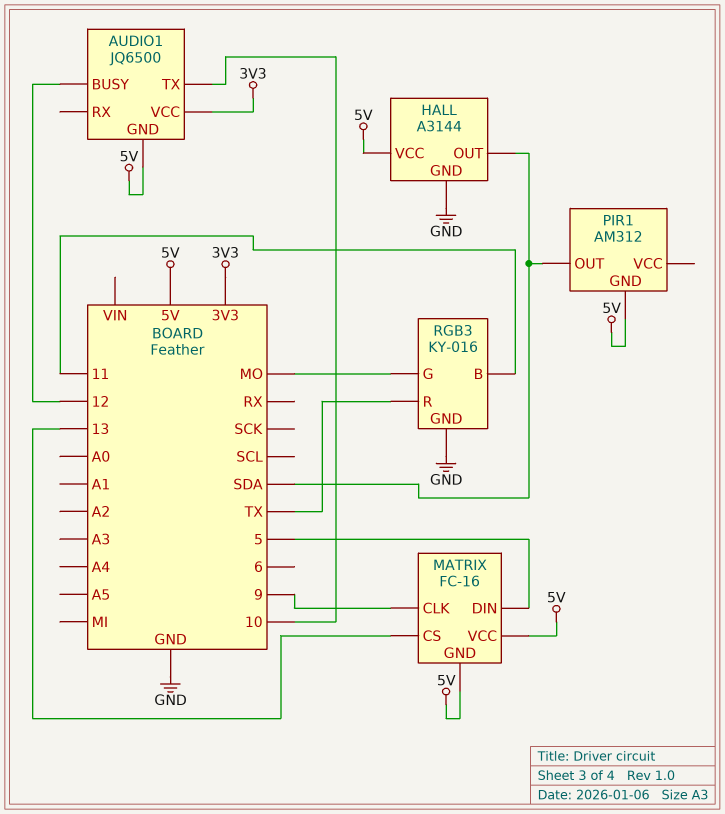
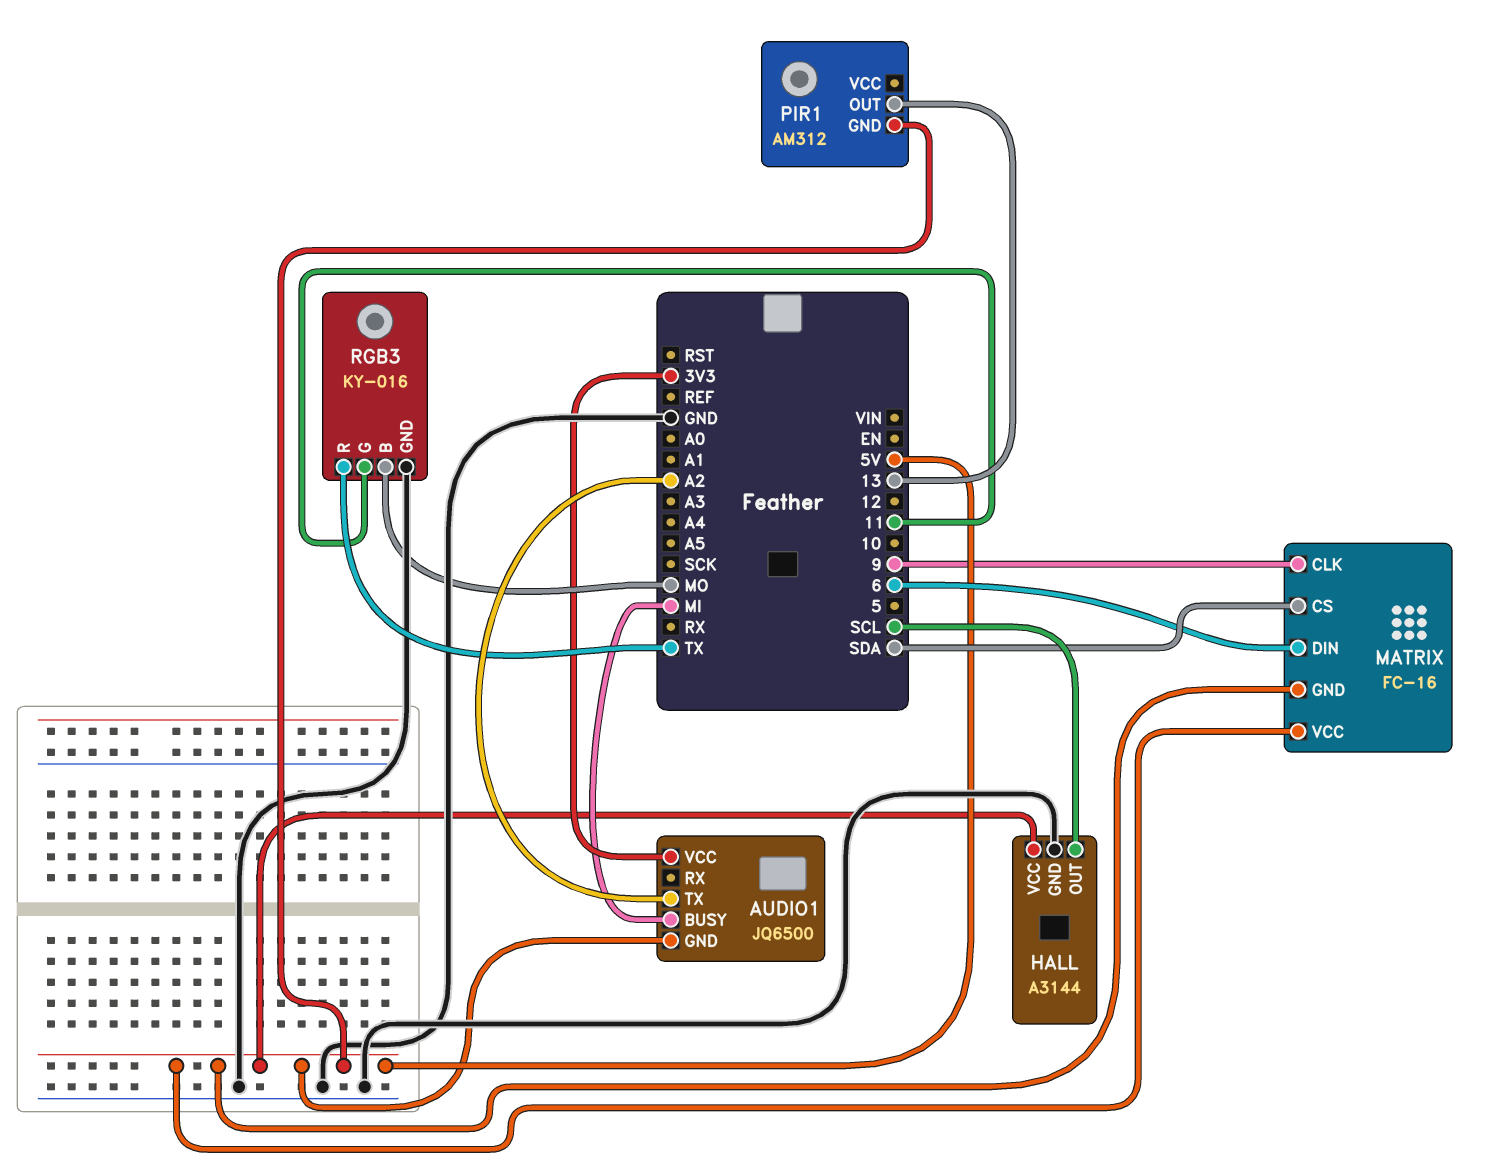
AUDIO1 pin BUSY: 12 -> MI
AUDIO1 pin TX: 10 -> A2
HALL pin OUT: SDA -> SCL
MATRIX pin CS: 13 -> SDA
MATRIX pin DIN: 5 -> 6
PIR1 pin OUT: SDA -> 13
RGB3 pin B: 11 -> MO
RGB3 pin G: MO -> 11

